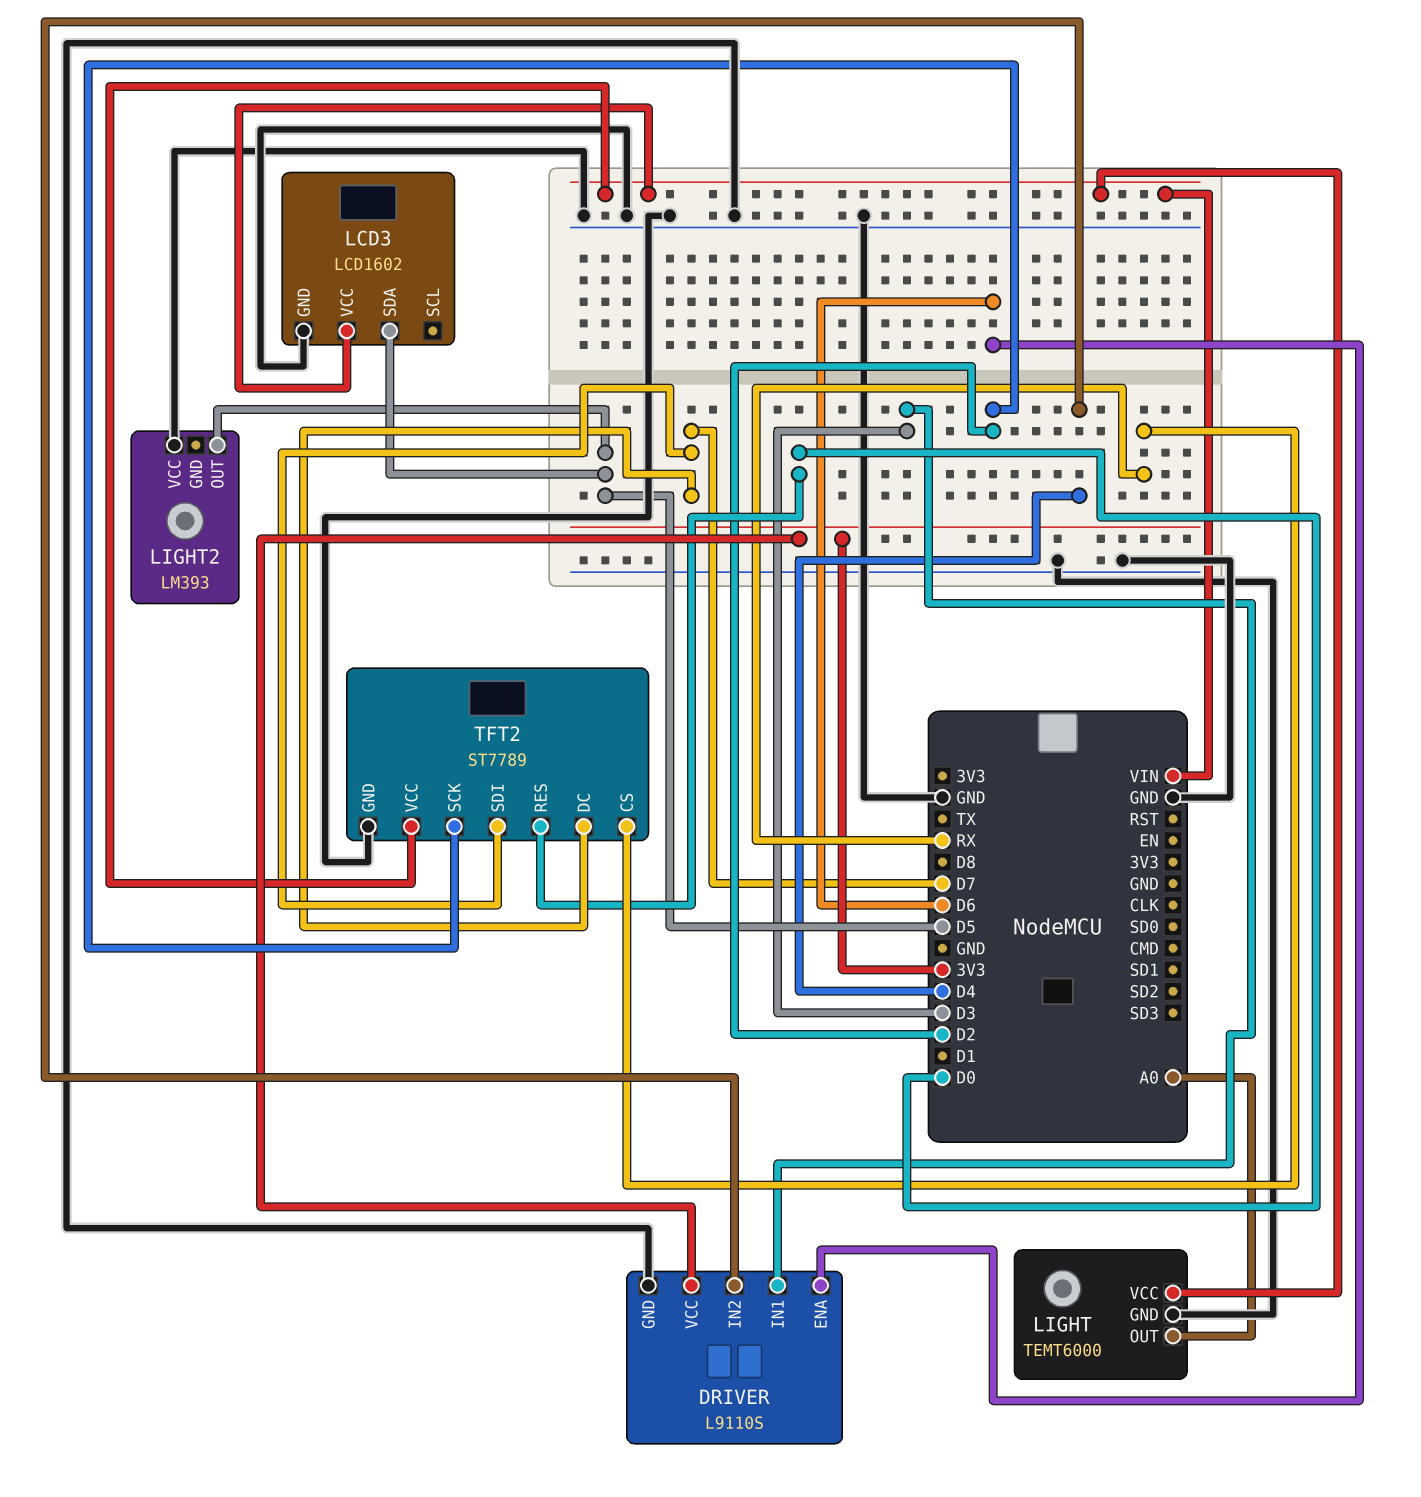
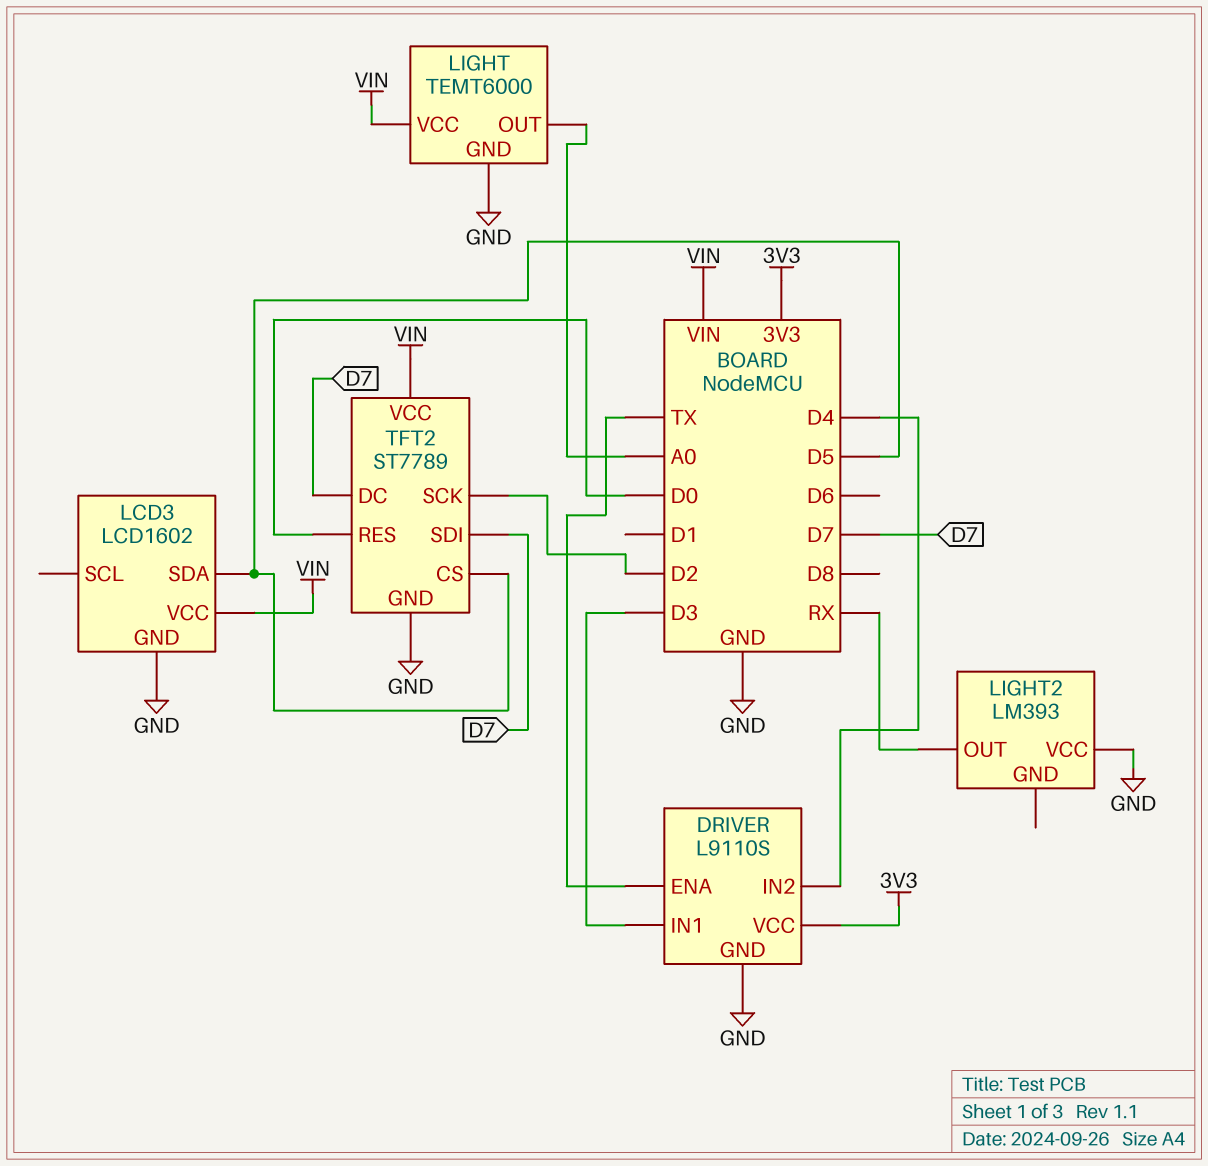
DRIVER pin ENA: D6 -> TX
LIGHT2 pin OUT: D5 -> RX
TFT2 pin CS: RX -> D5

